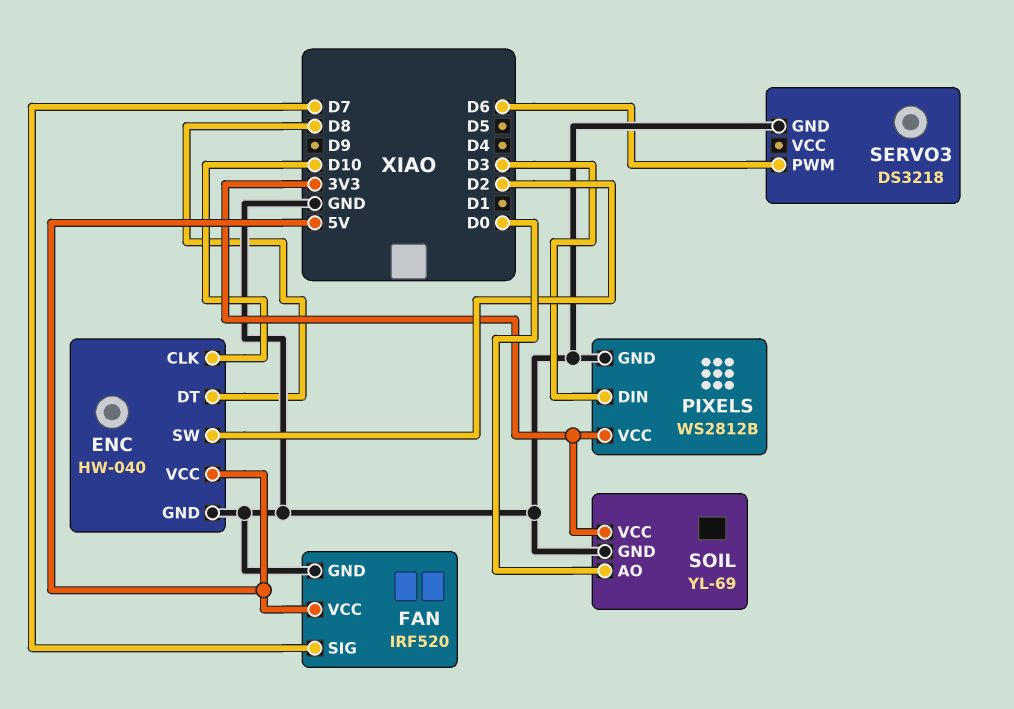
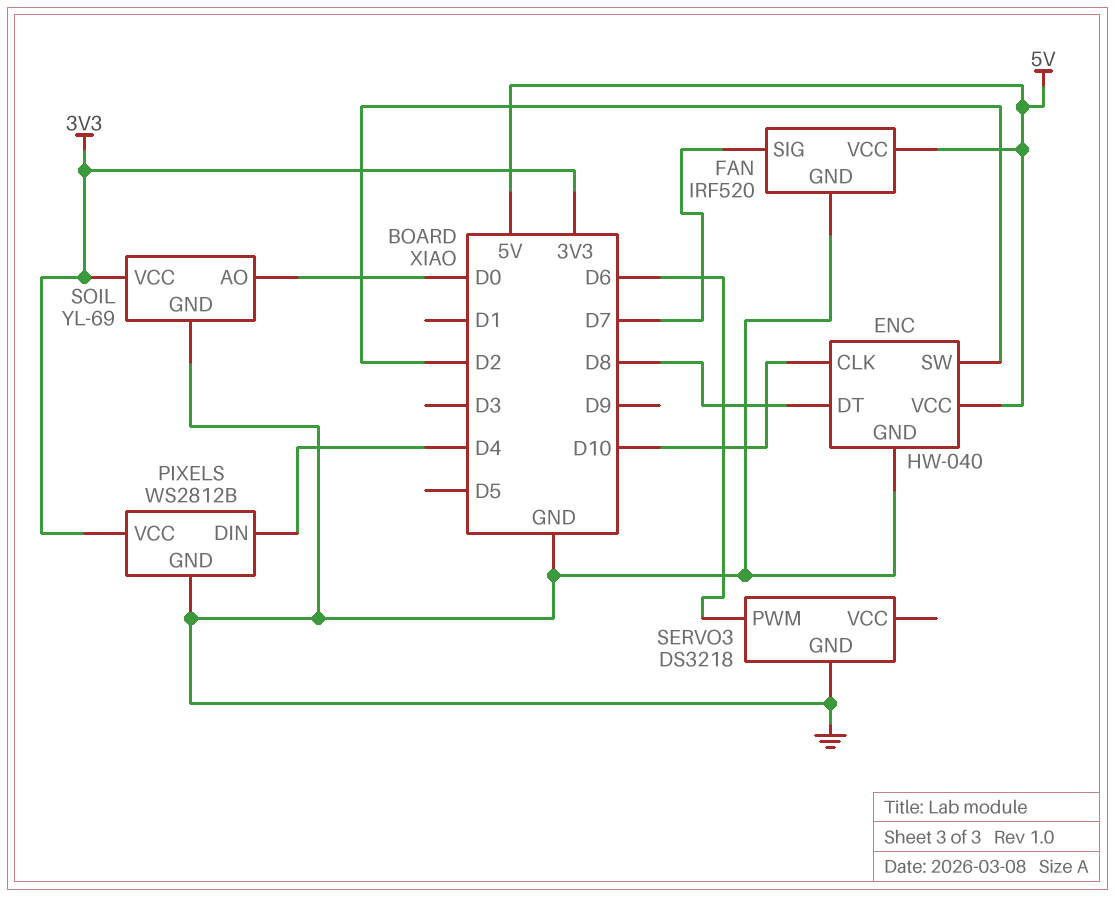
PIXELS pin DIN: D3 -> D4

